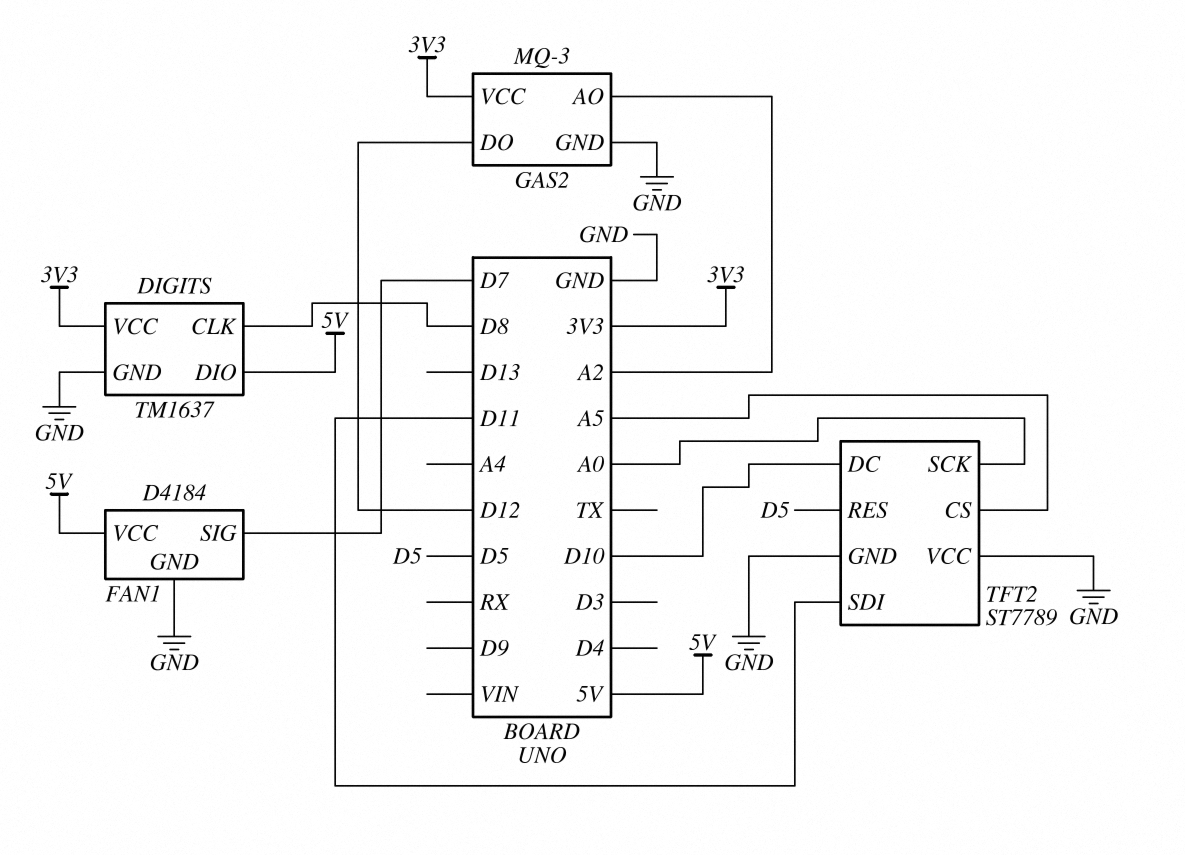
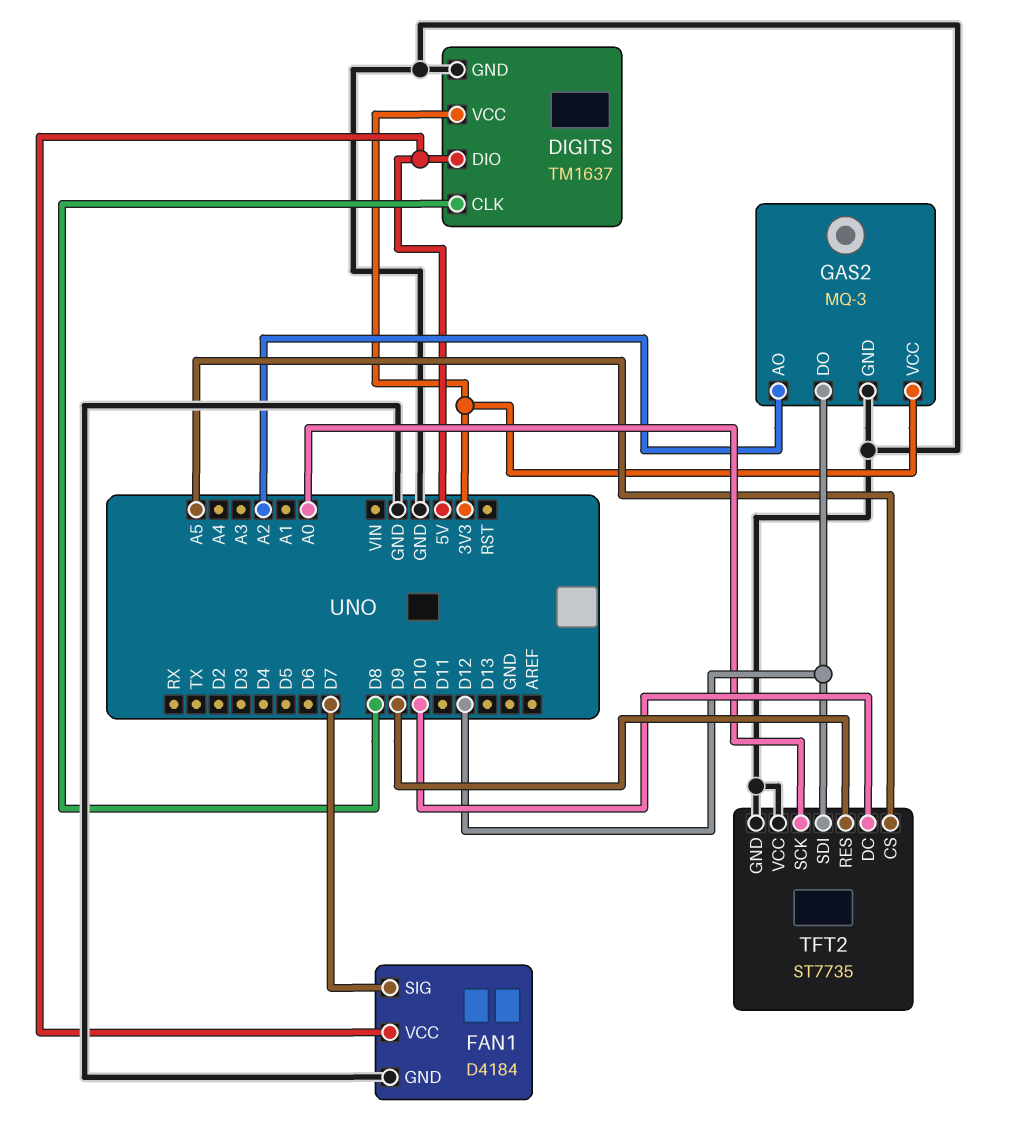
TFT2: ST7789 -> ST7735
TFT2 pin RES: D5 -> D9
TFT2 pin SDI: D11 -> D12

